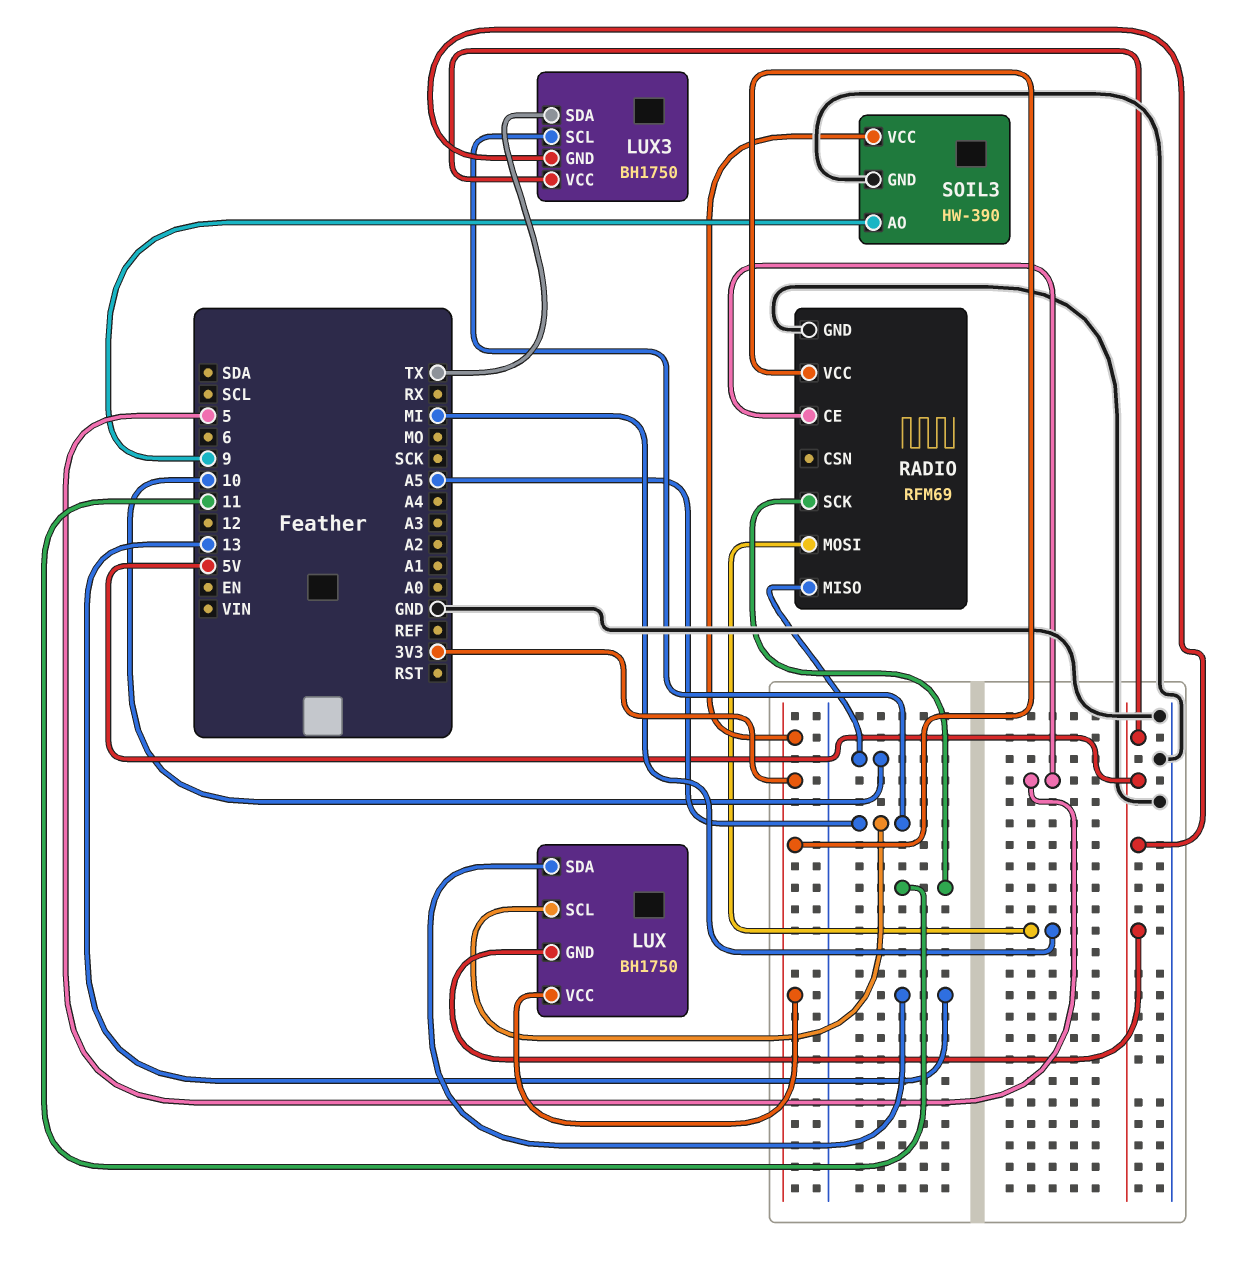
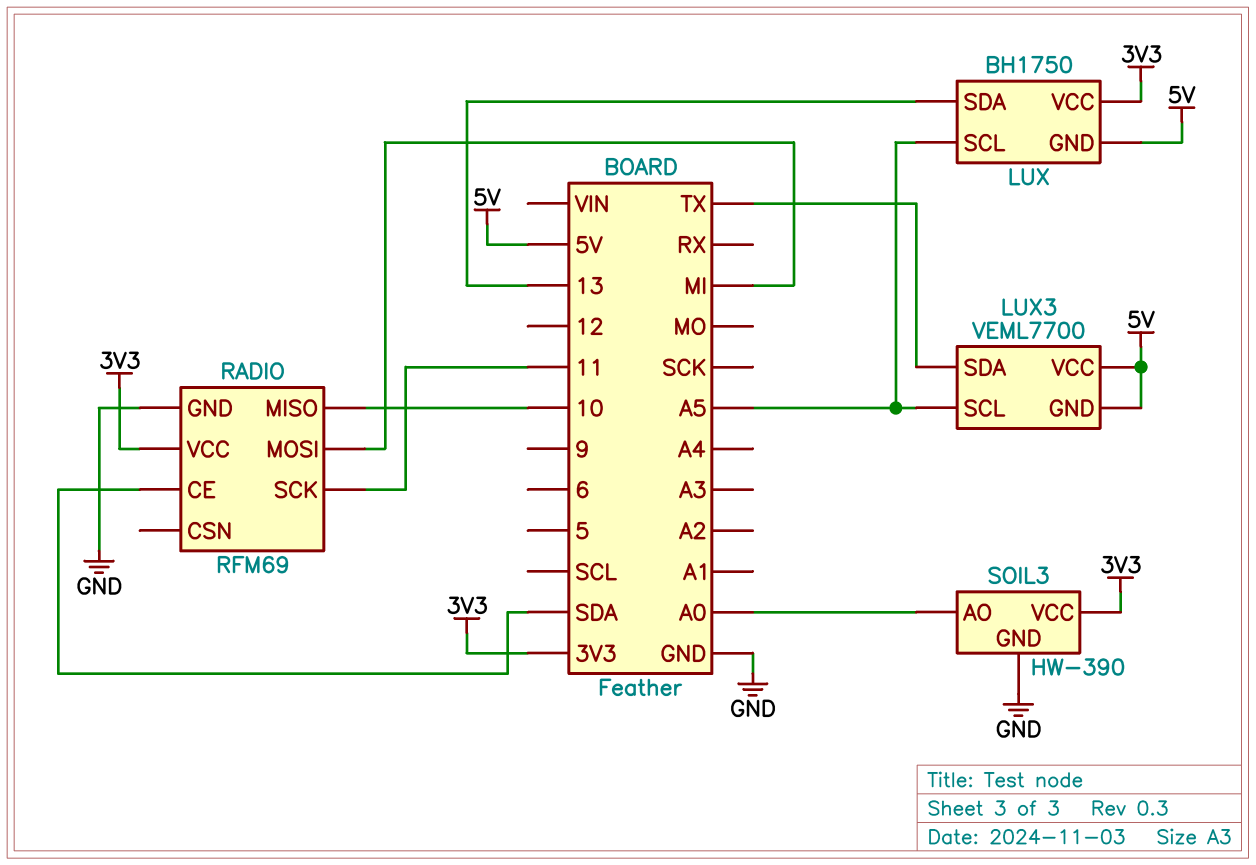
LUX3: BH1750 -> VEML7700
RADIO pin CE: 5 -> SDA
SOIL3 pin AO: 9 -> A0

